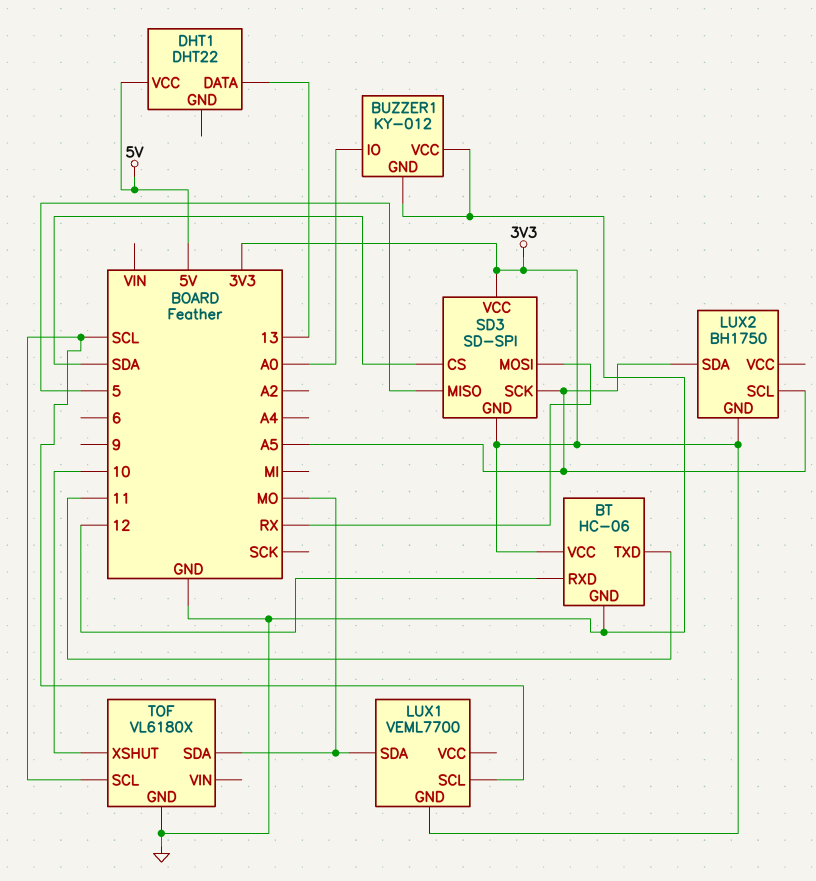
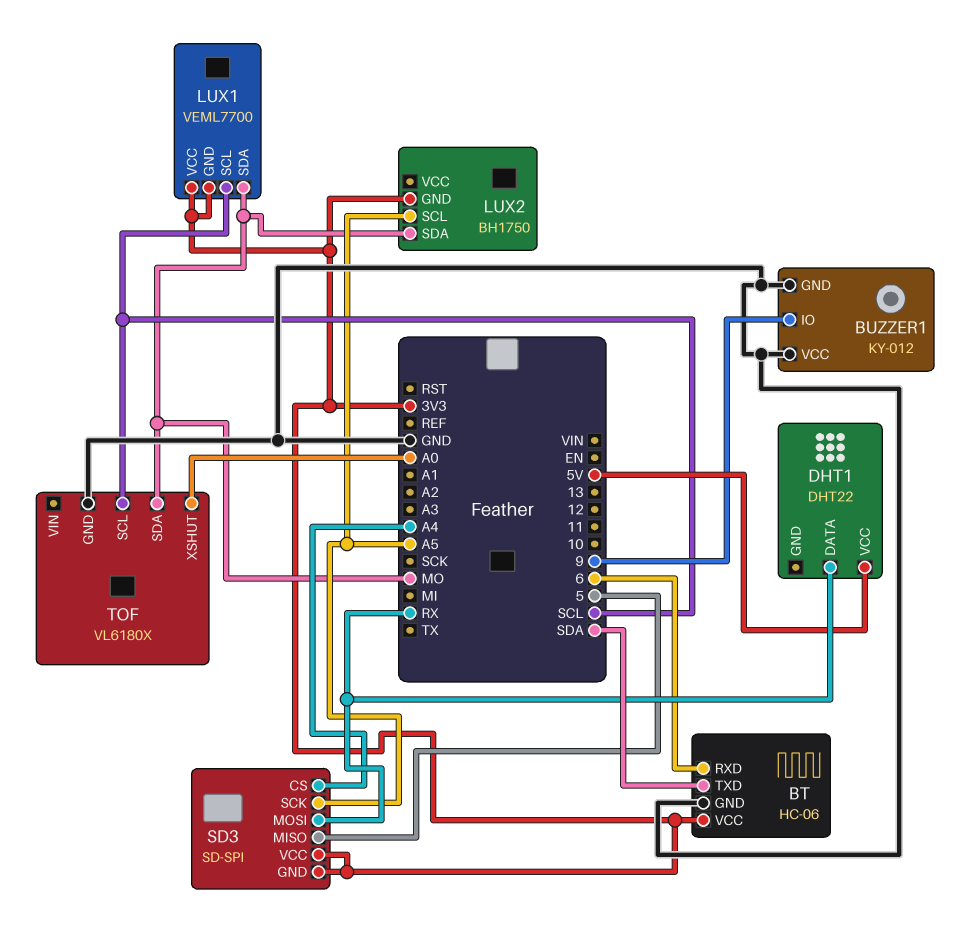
BT pin RXD: 12 -> 6
BT pin TXD: 11 -> SDA
BUZZER1 pin IO: A0 -> 9
DHT1 pin DATA: 13 -> RX
LUX1 pin VCC: none -> 3V3
LUX2 pin SDA: A5 -> MO
SD3 pin CS: SDA -> A4
TOF pin XSHUT: 10 -> A0

